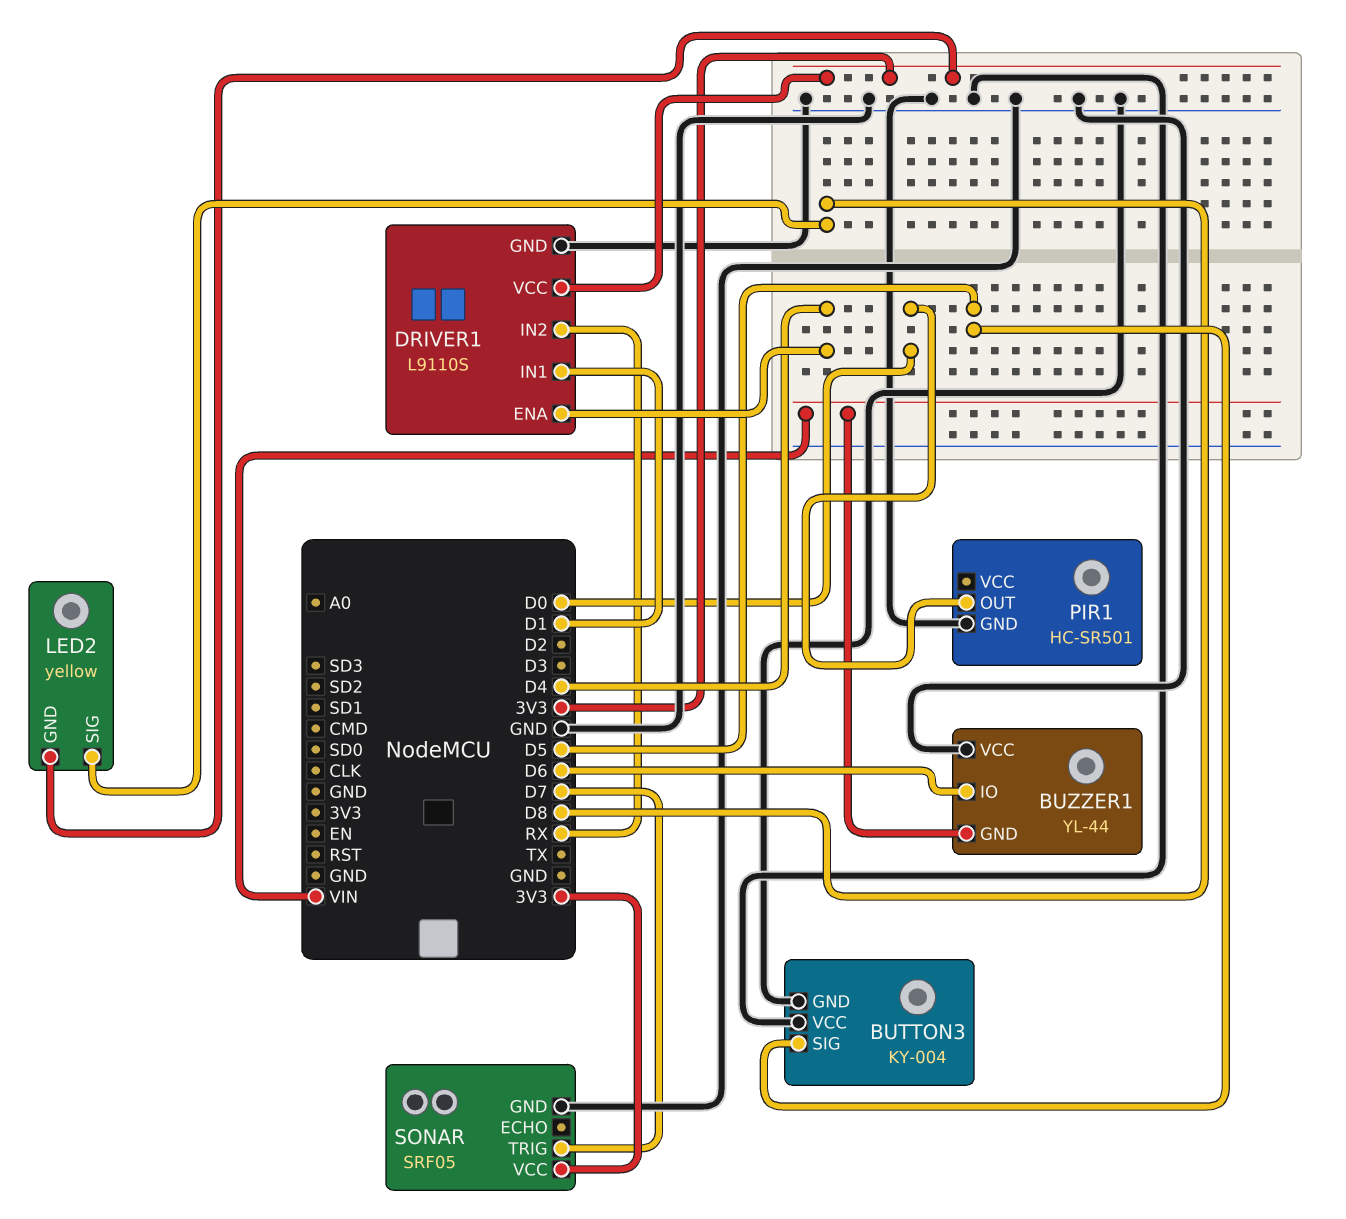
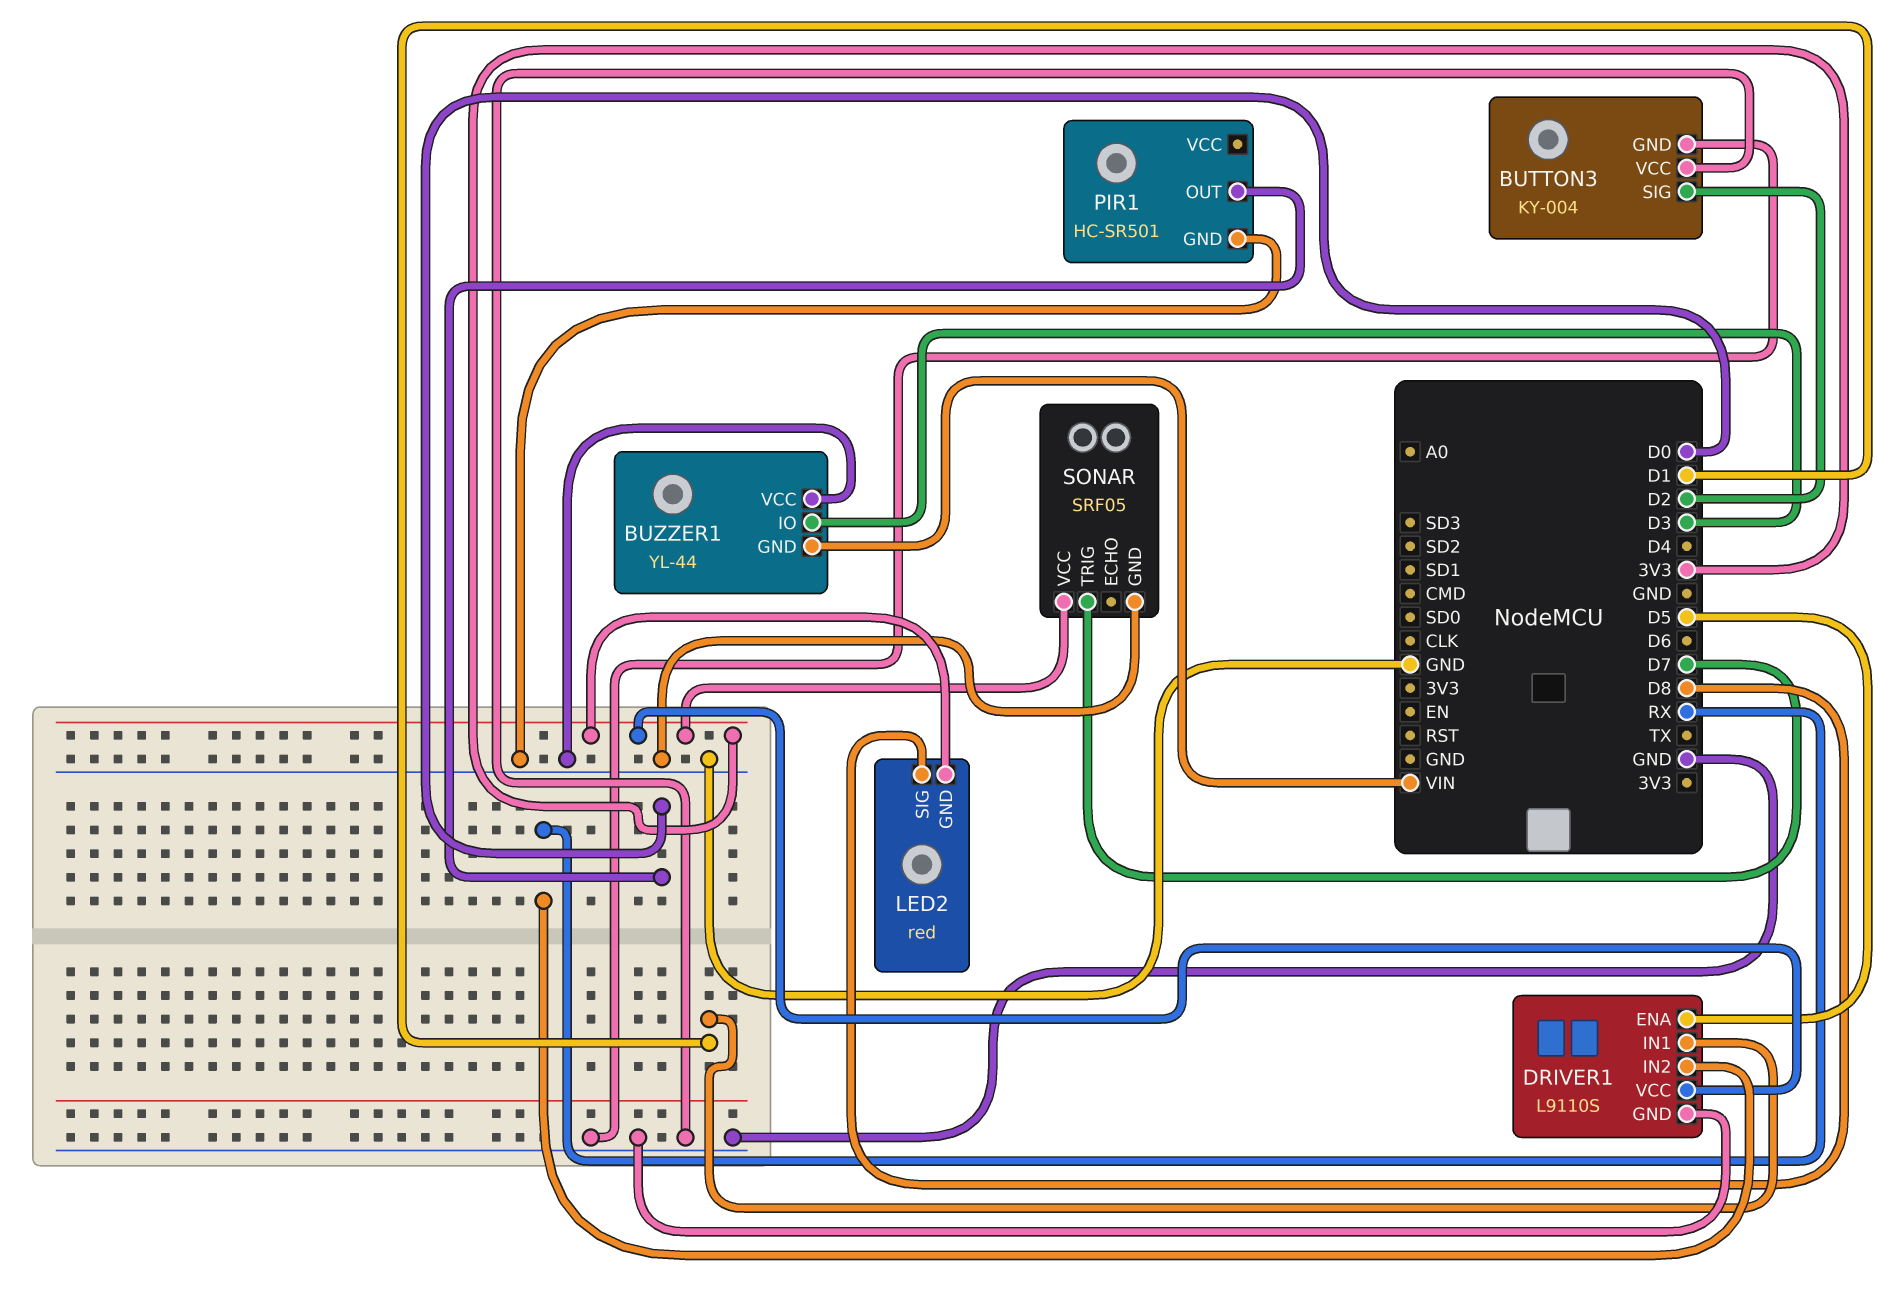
BUTTON3 pin SIG: D5 -> D2
BUZZER1 pin IO: D6 -> D3
DRIVER1 pin ENA: D4 -> D5
LED2: yellow -> red

